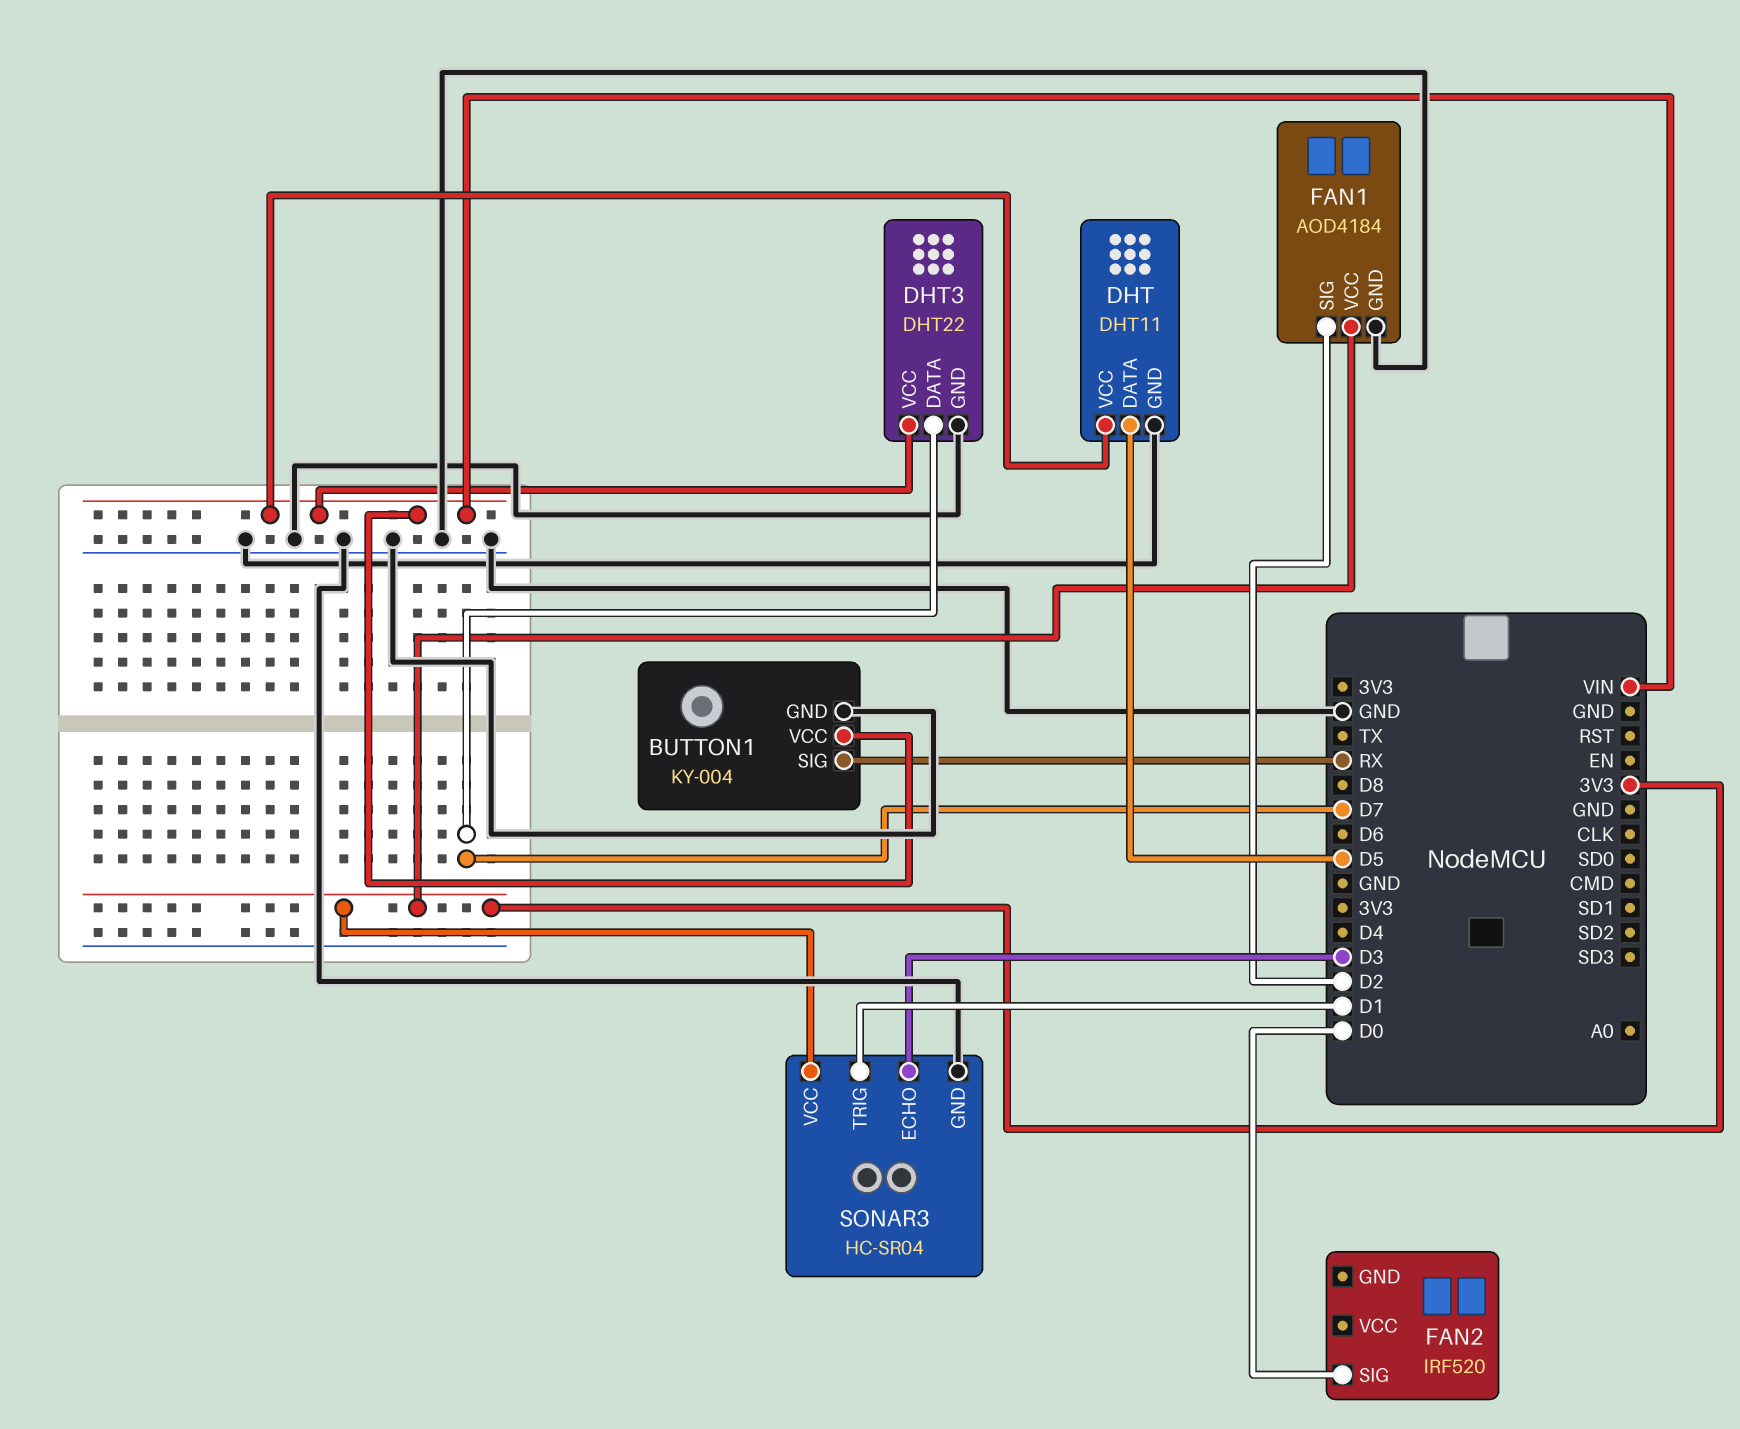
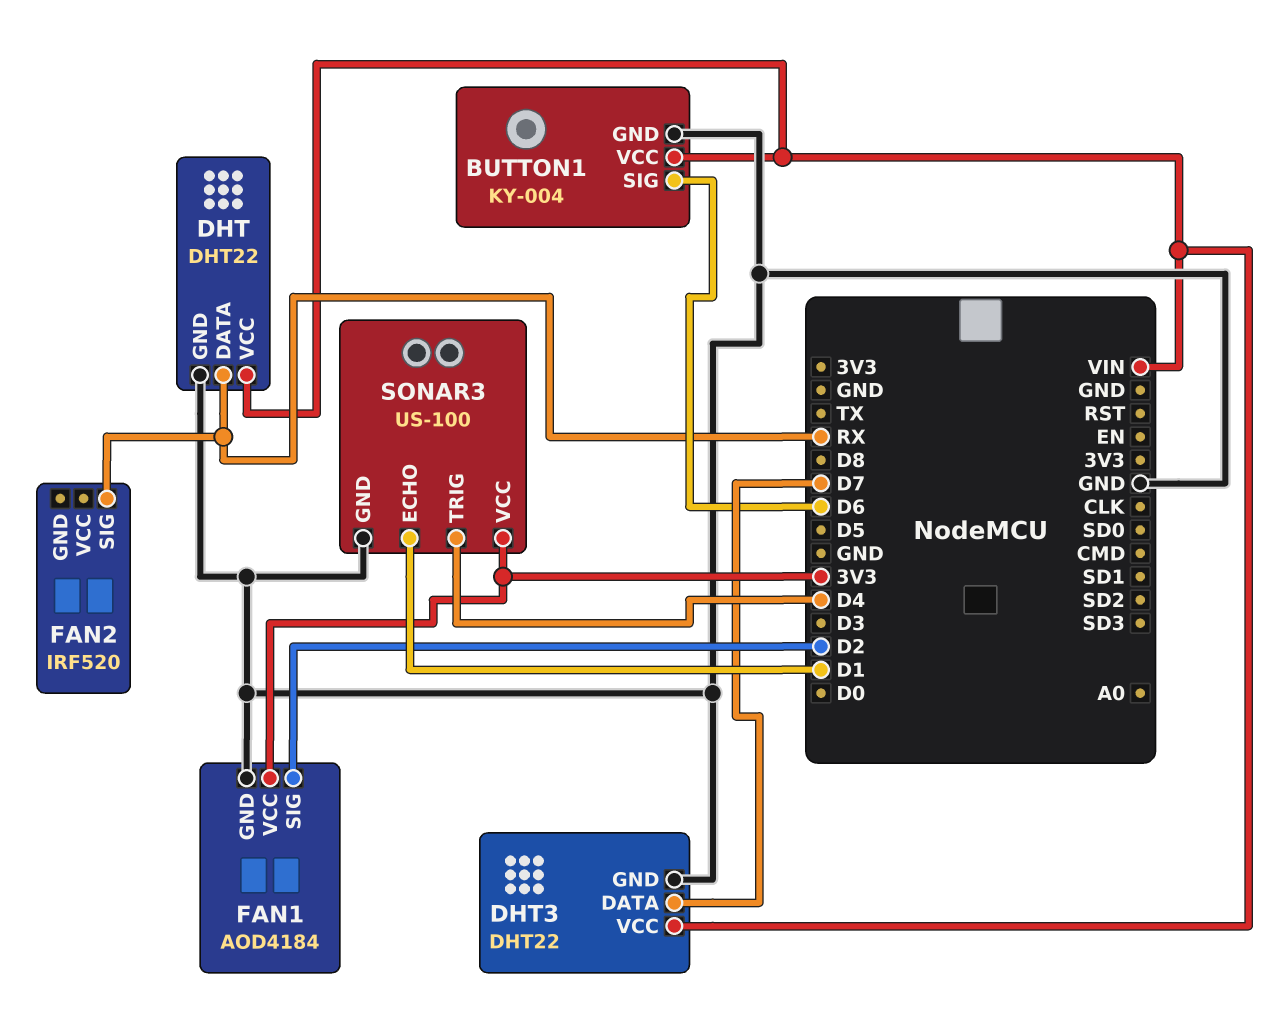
BUTTON1 pin SIG: RX -> D6
DHT: DHT11 -> DHT22
DHT pin DATA: D5 -> RX
FAN2 pin SIG: D0 -> RX
SONAR3: HC-SR04 -> US-100
SONAR3 pin ECHO: D3 -> D1
SONAR3 pin TRIG: D1 -> D4

